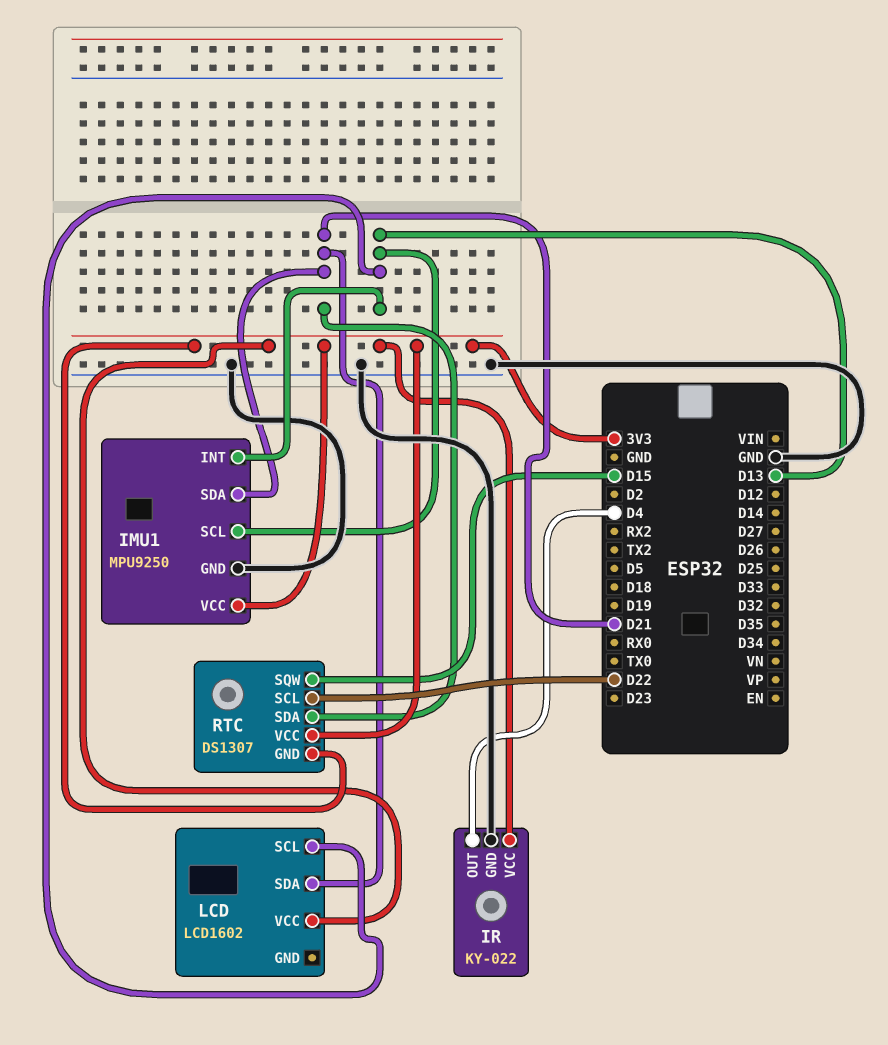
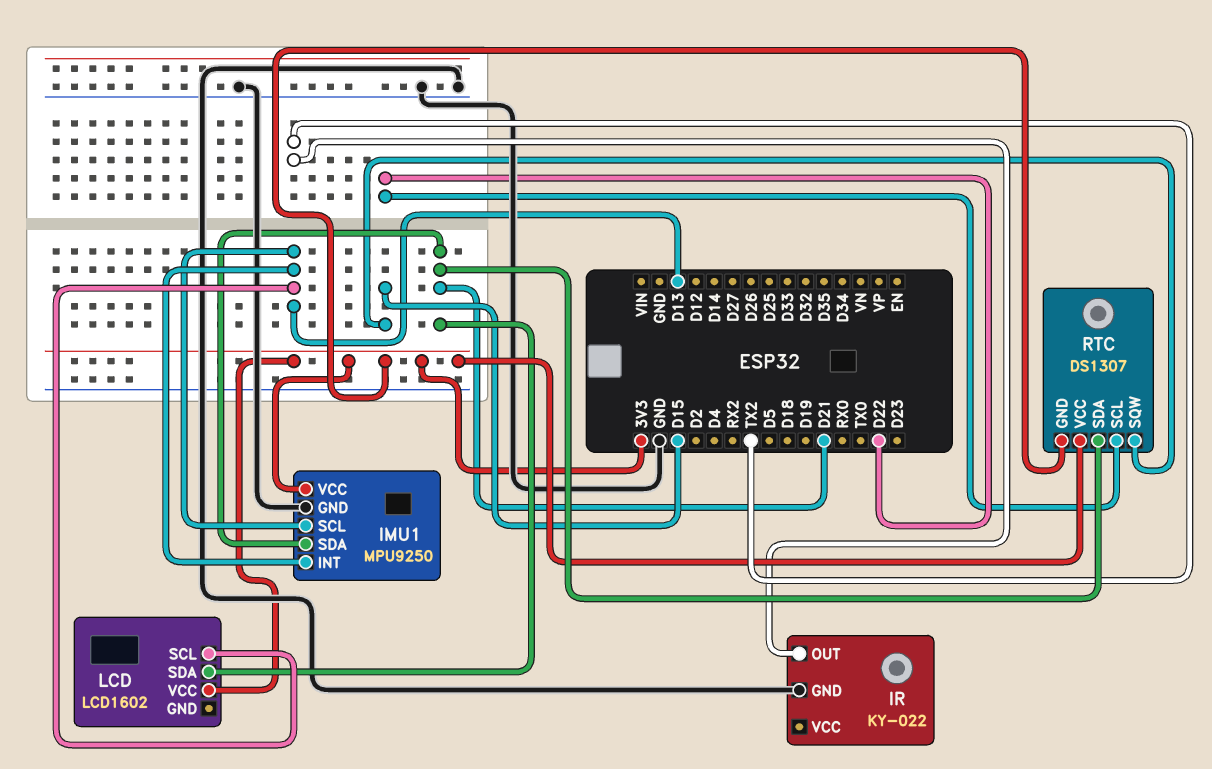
IR pin OUT: D4 -> TX2
IR pin VCC: 3V3 -> none

